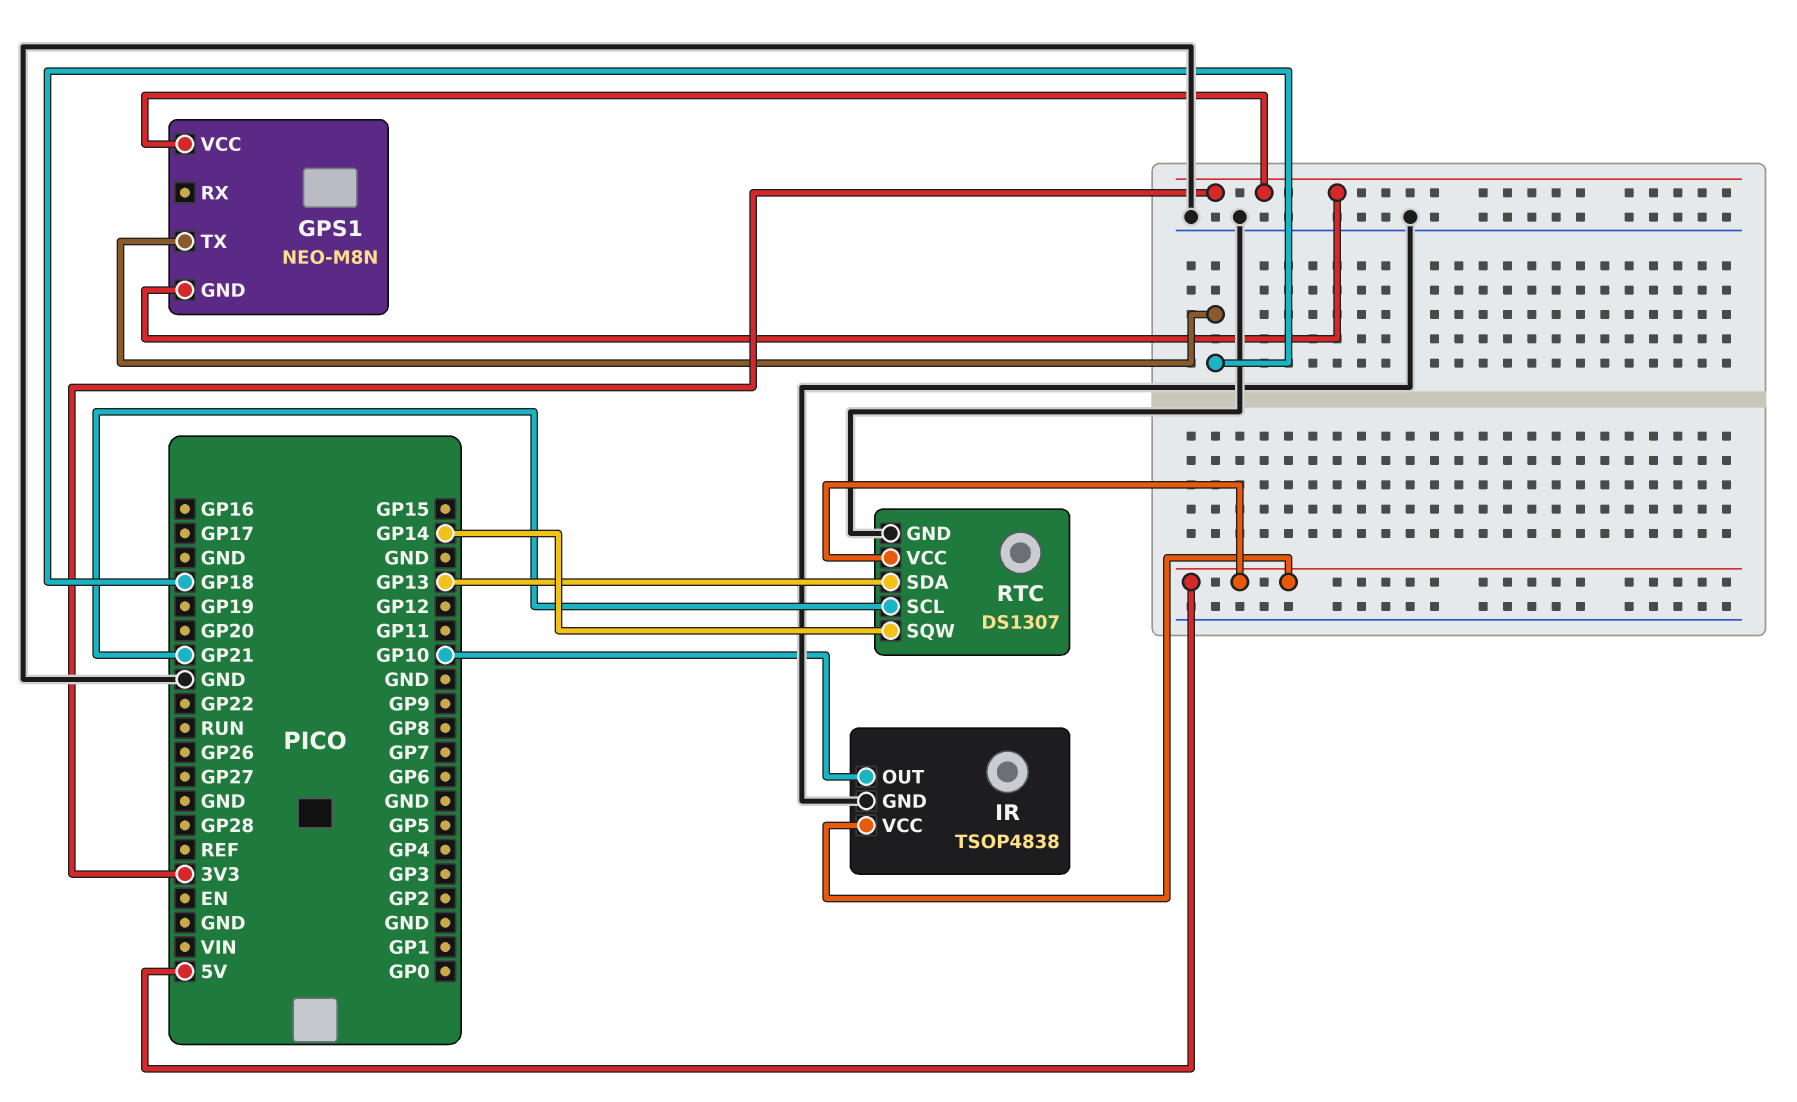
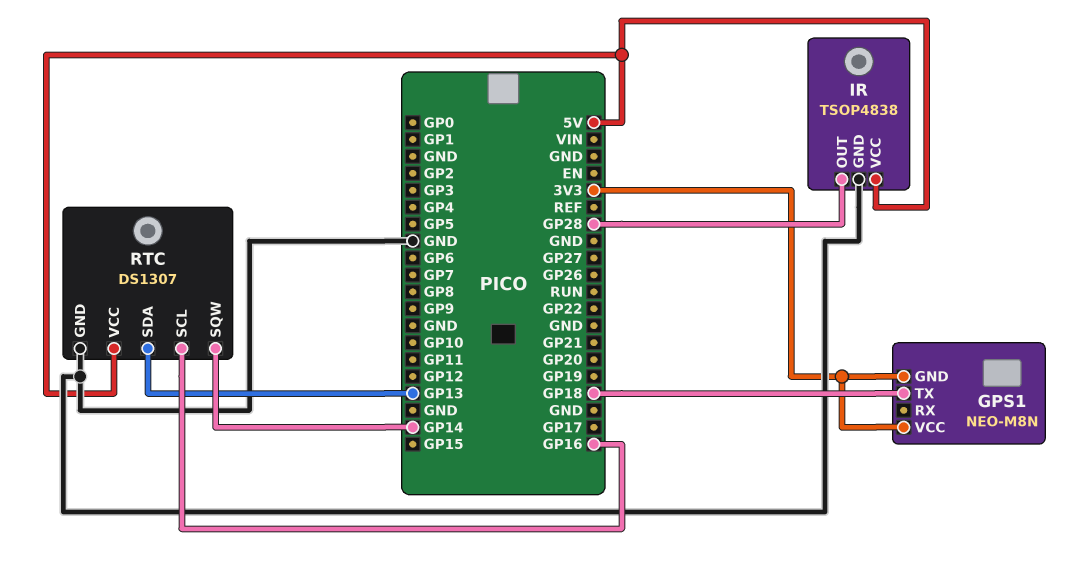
IR pin OUT: GP10 -> GP28
RTC pin SCL: GP21 -> GP16

